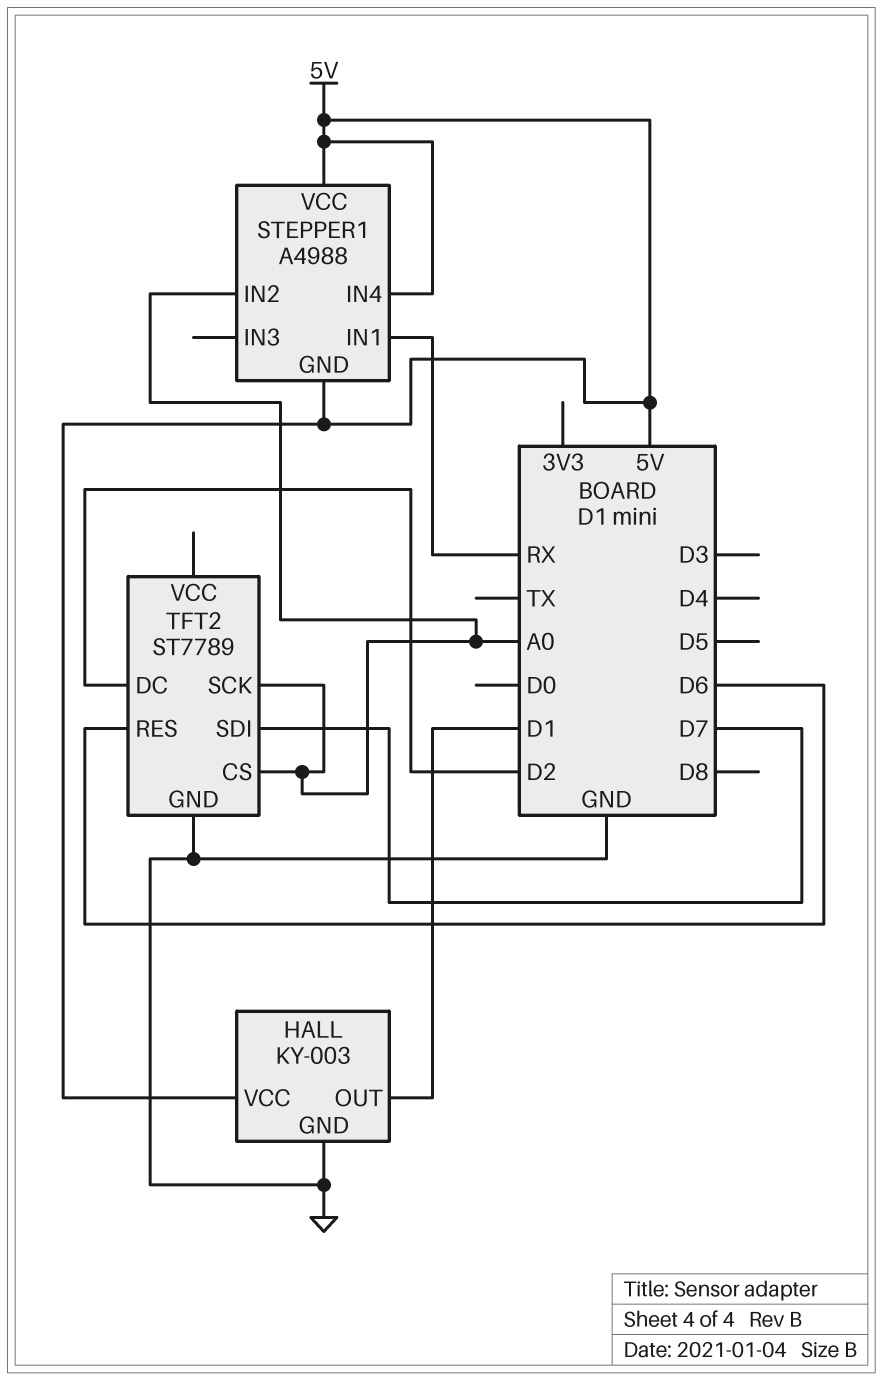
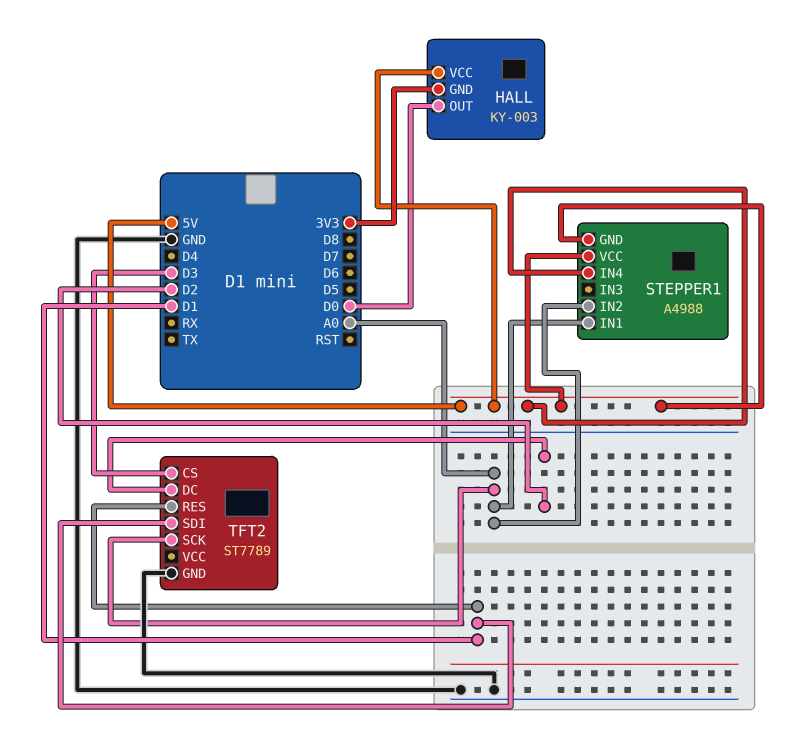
HALL pin GND: GND -> 3V3
HALL pin OUT: D1 -> D0
STEPPER1 pin IN1: RX -> A0
TFT2 pin CS: A0 -> D3
TFT2 pin RES: D6 -> D1
TFT2 pin SDI: D7 -> D1

